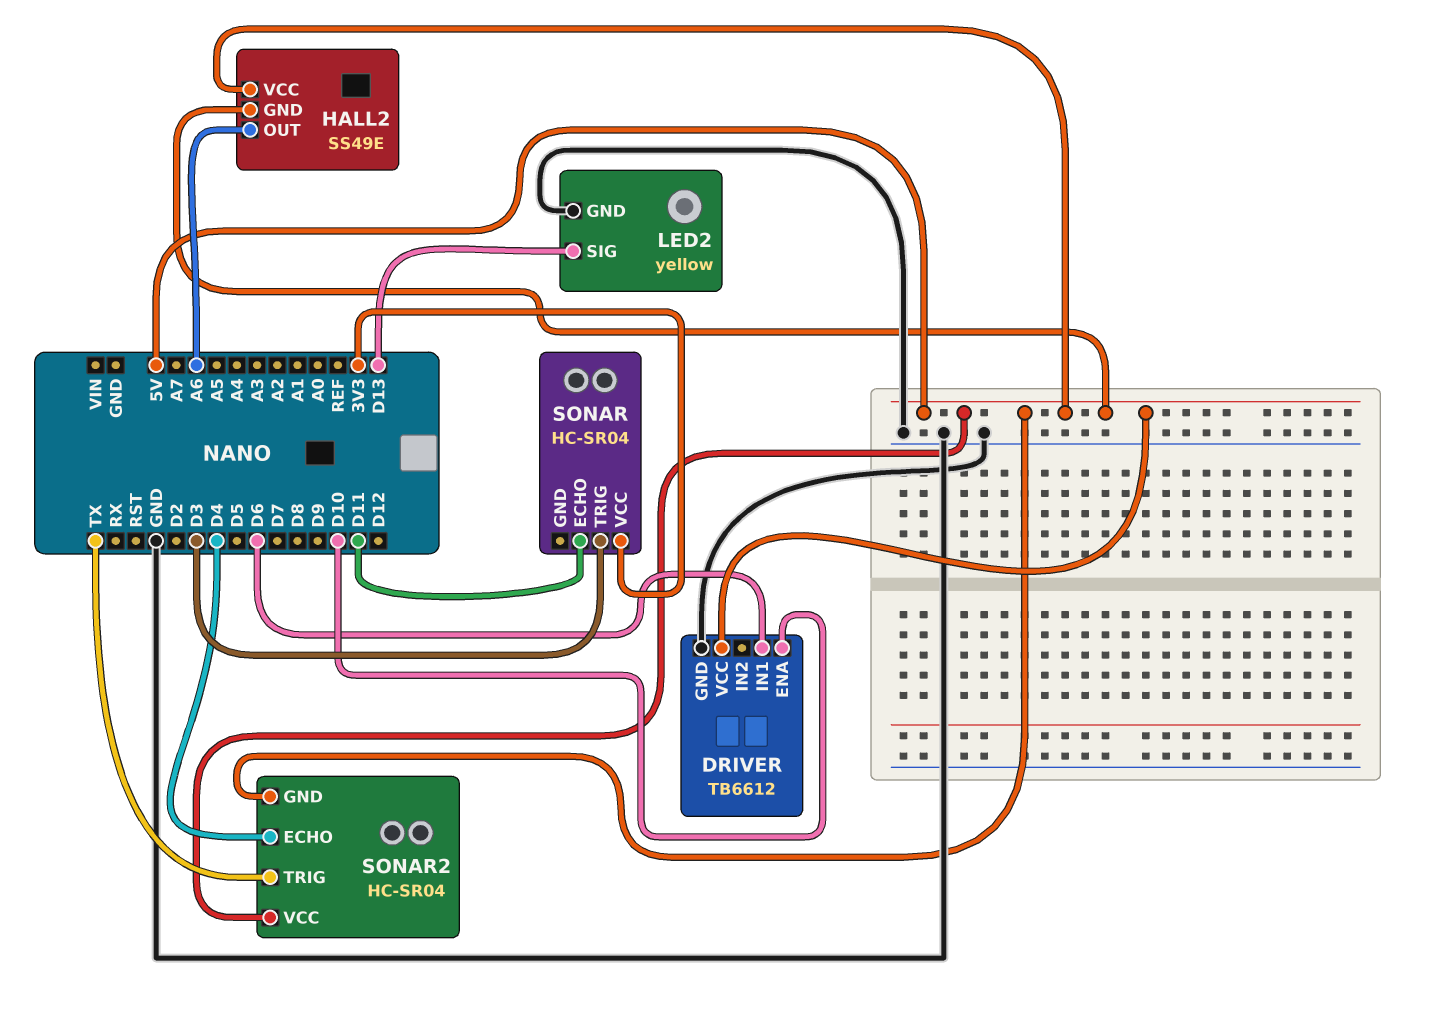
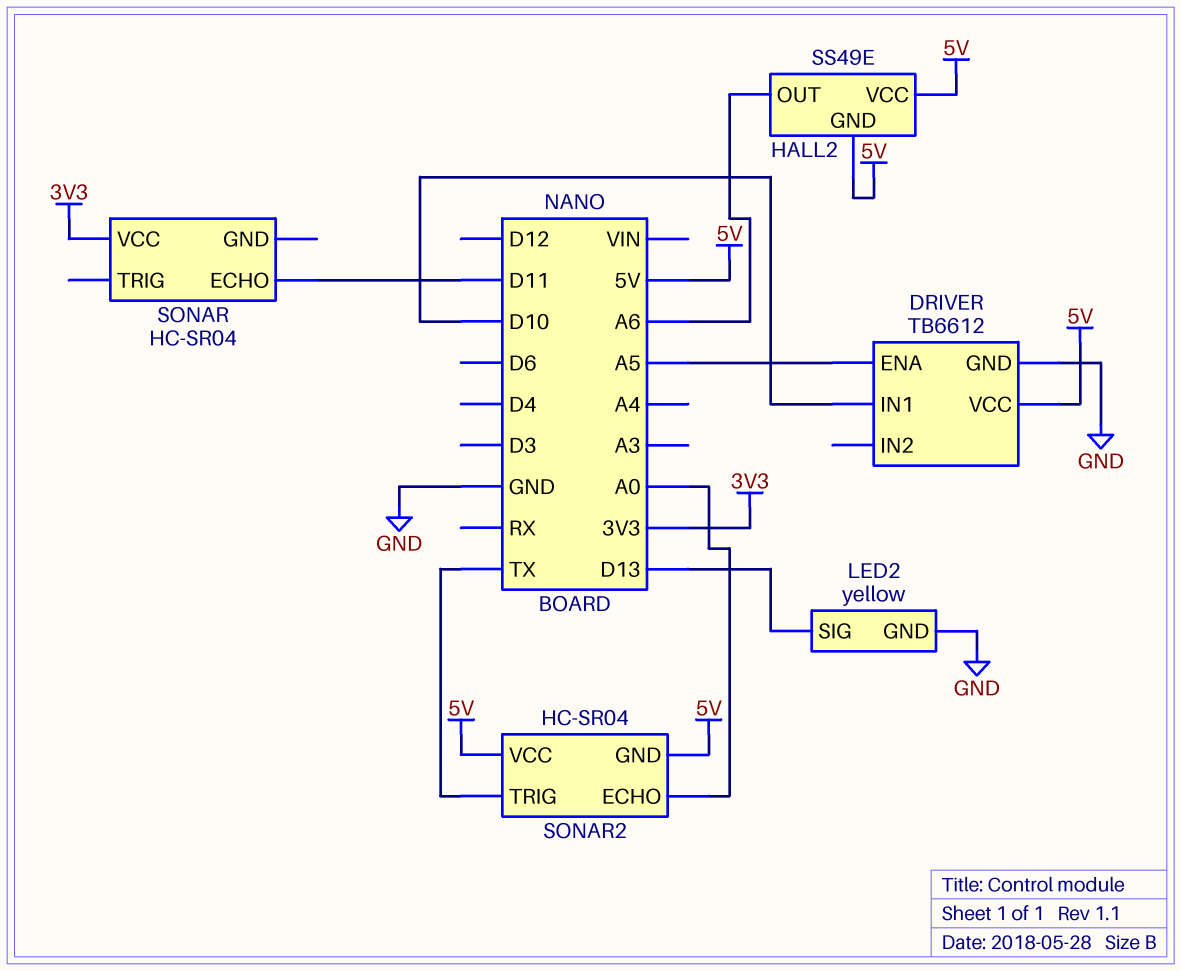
DRIVER pin ENA: D10 -> A5
DRIVER pin IN1: D6 -> D10
SONAR pin TRIG: D3 -> none
SONAR2 pin ECHO: D4 -> A0

